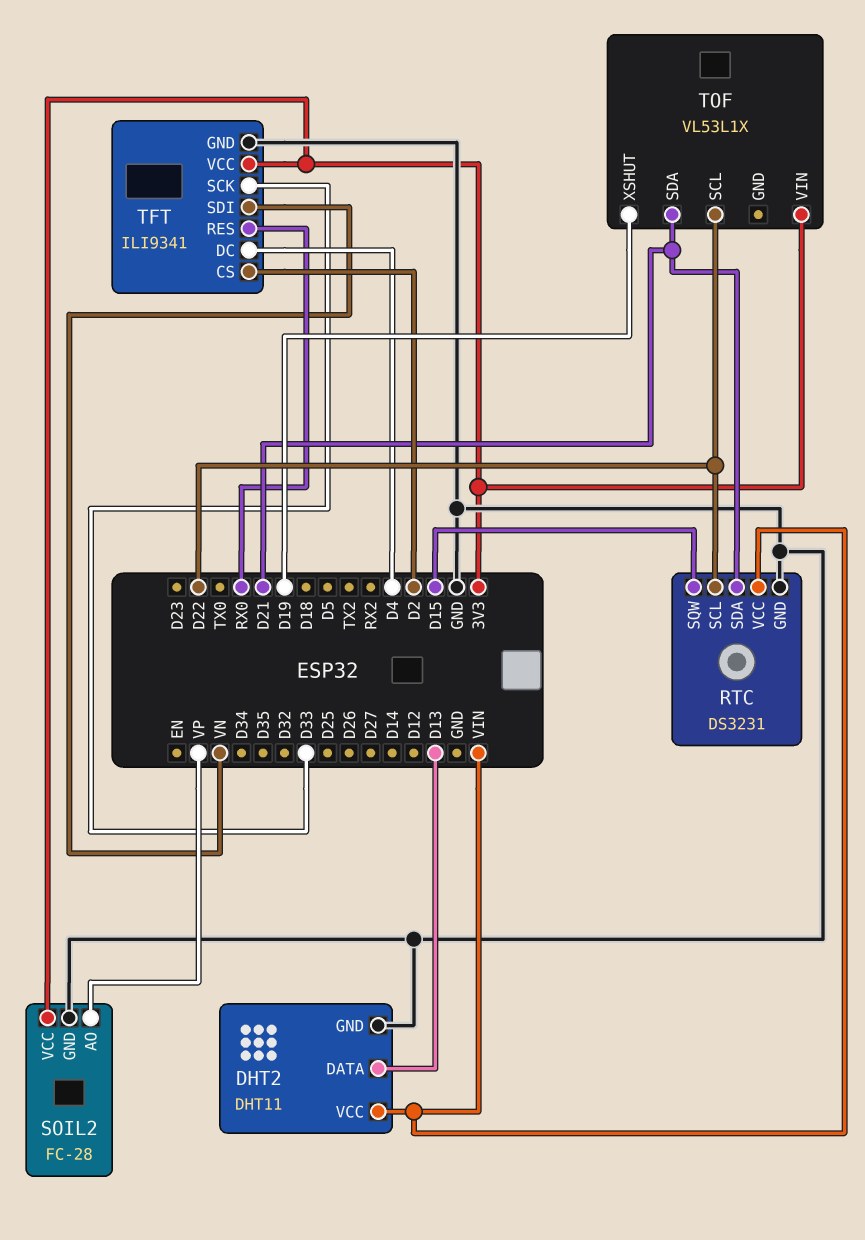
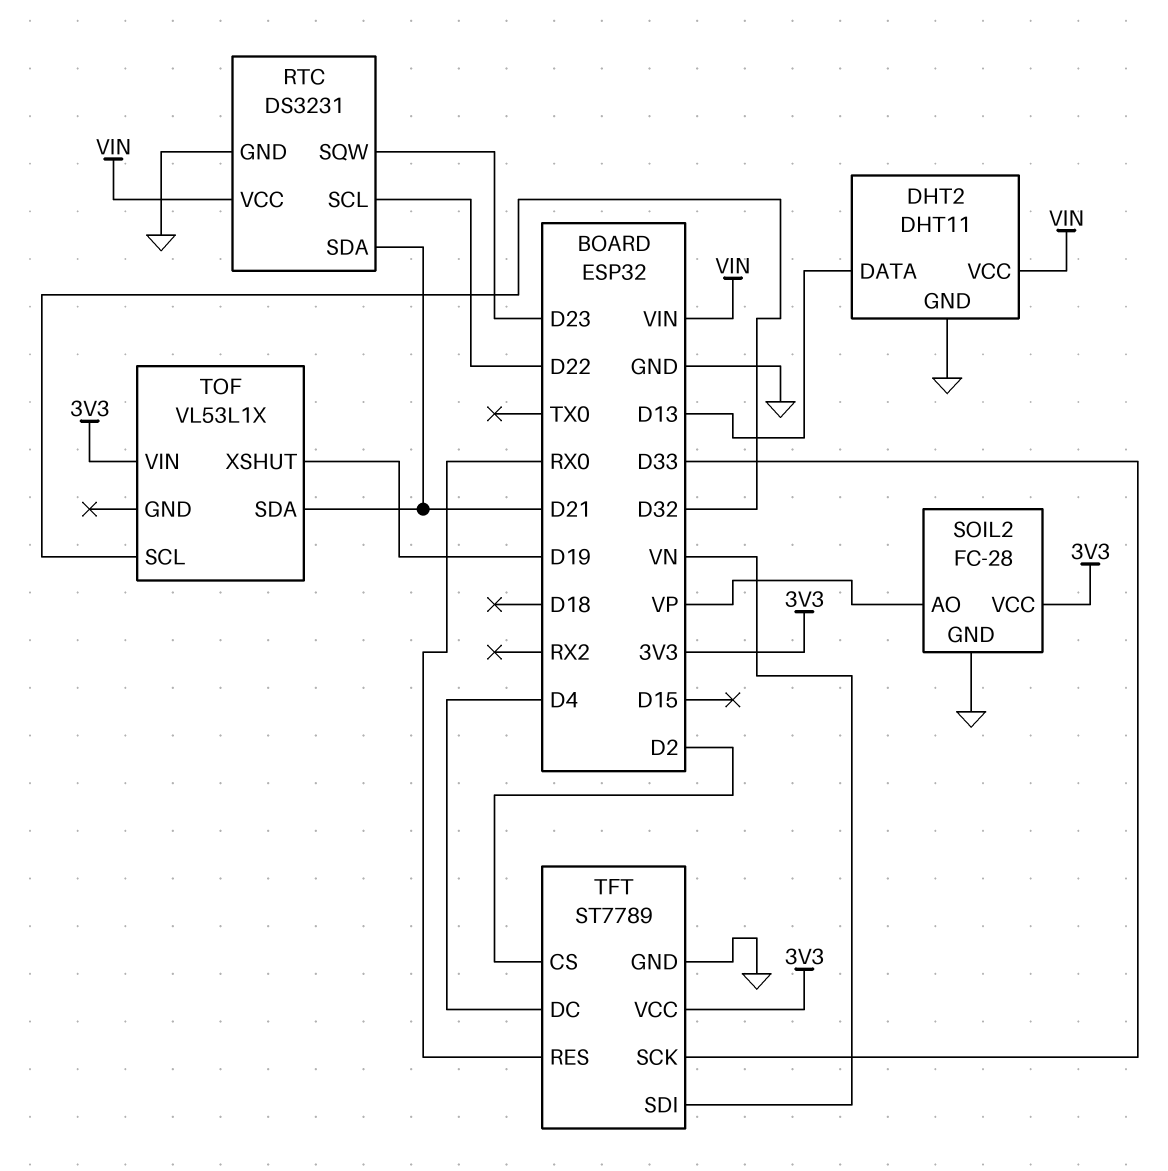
RTC pin SQW: D15 -> D23
TFT: ILI9341 -> ST7789
TOF pin SCL: D22 -> D32

